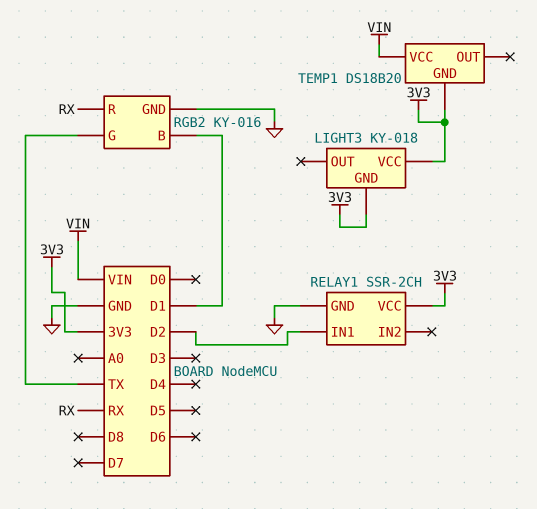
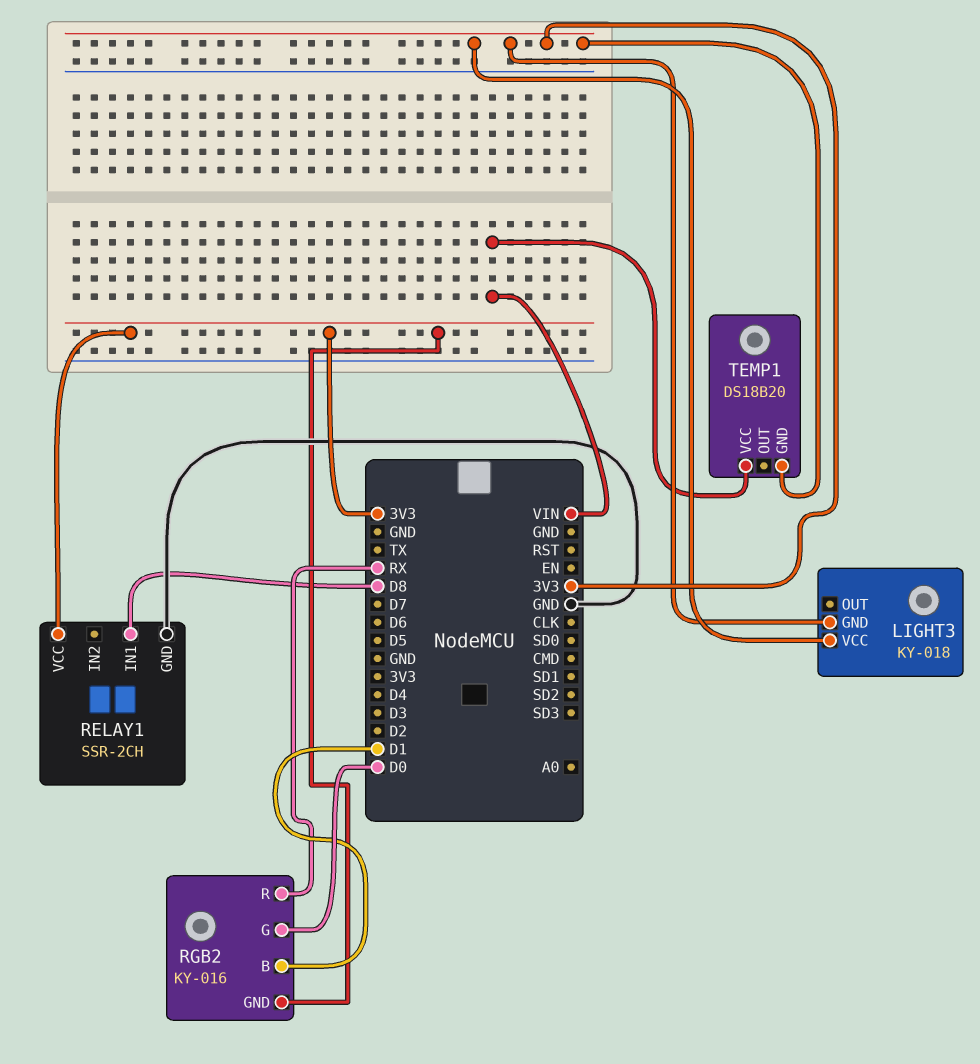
RELAY1 pin IN1: D2 -> D8
RGB2 pin G: TX -> D0
RGB2 pin GND: GND -> 3V3

